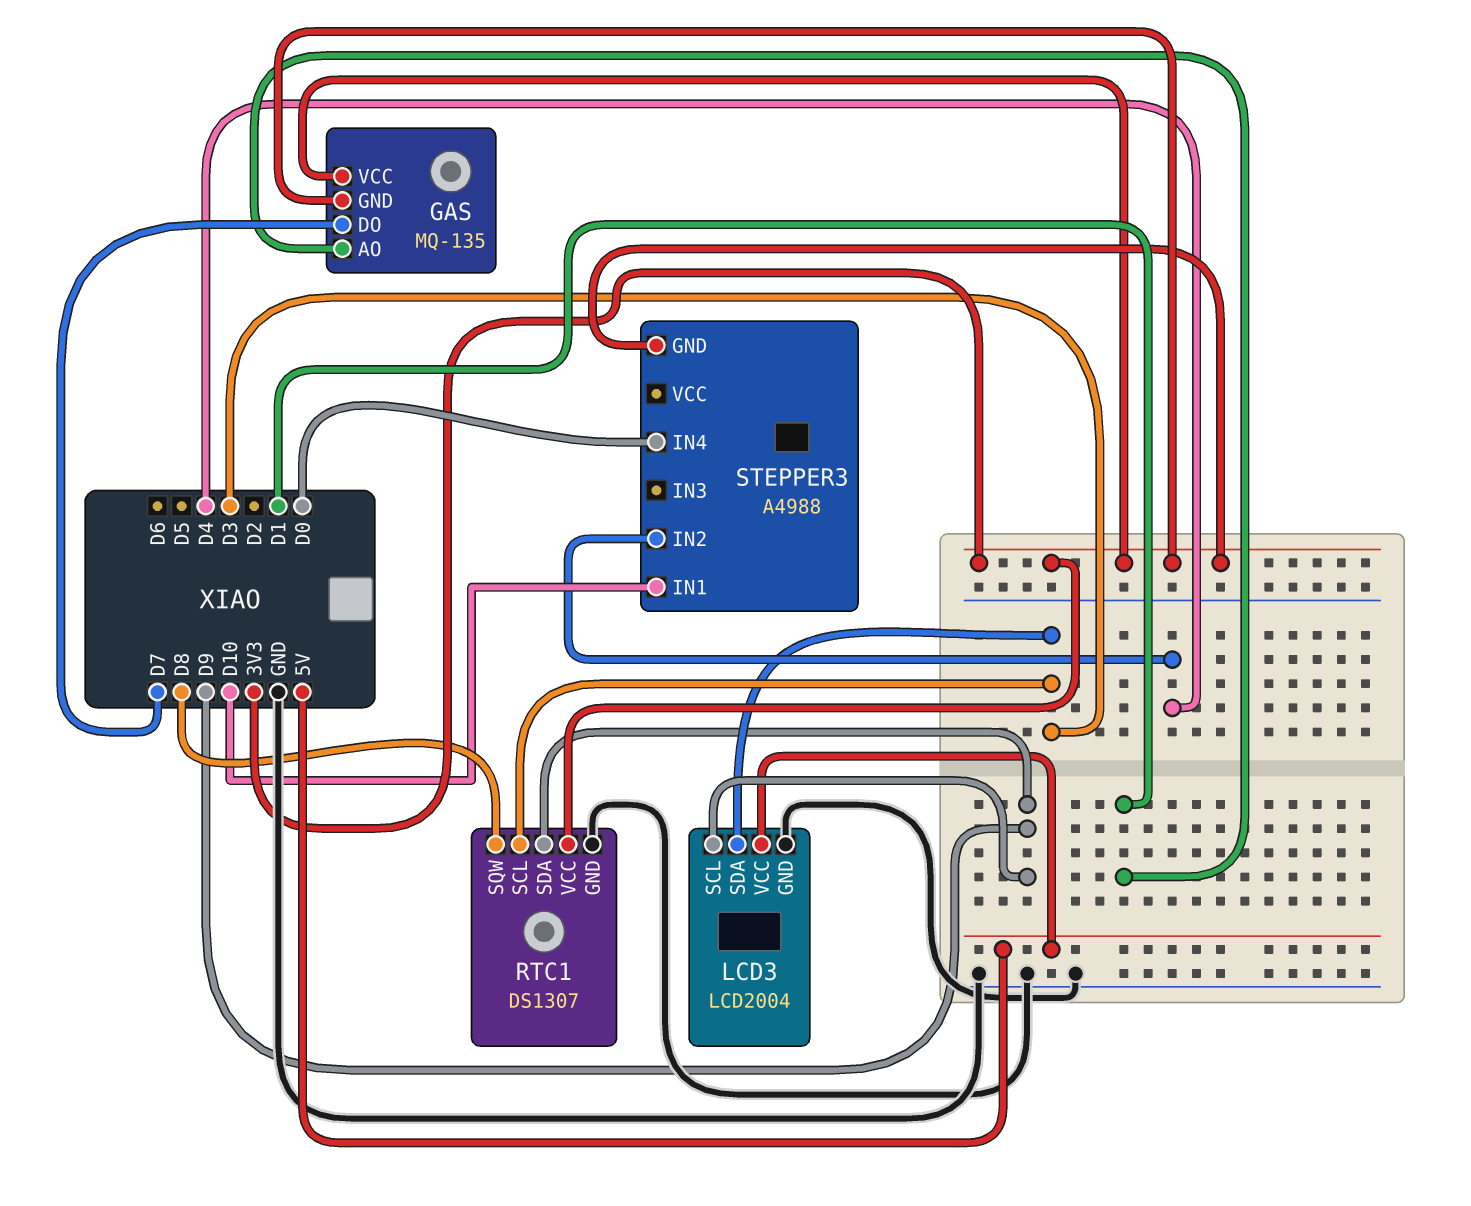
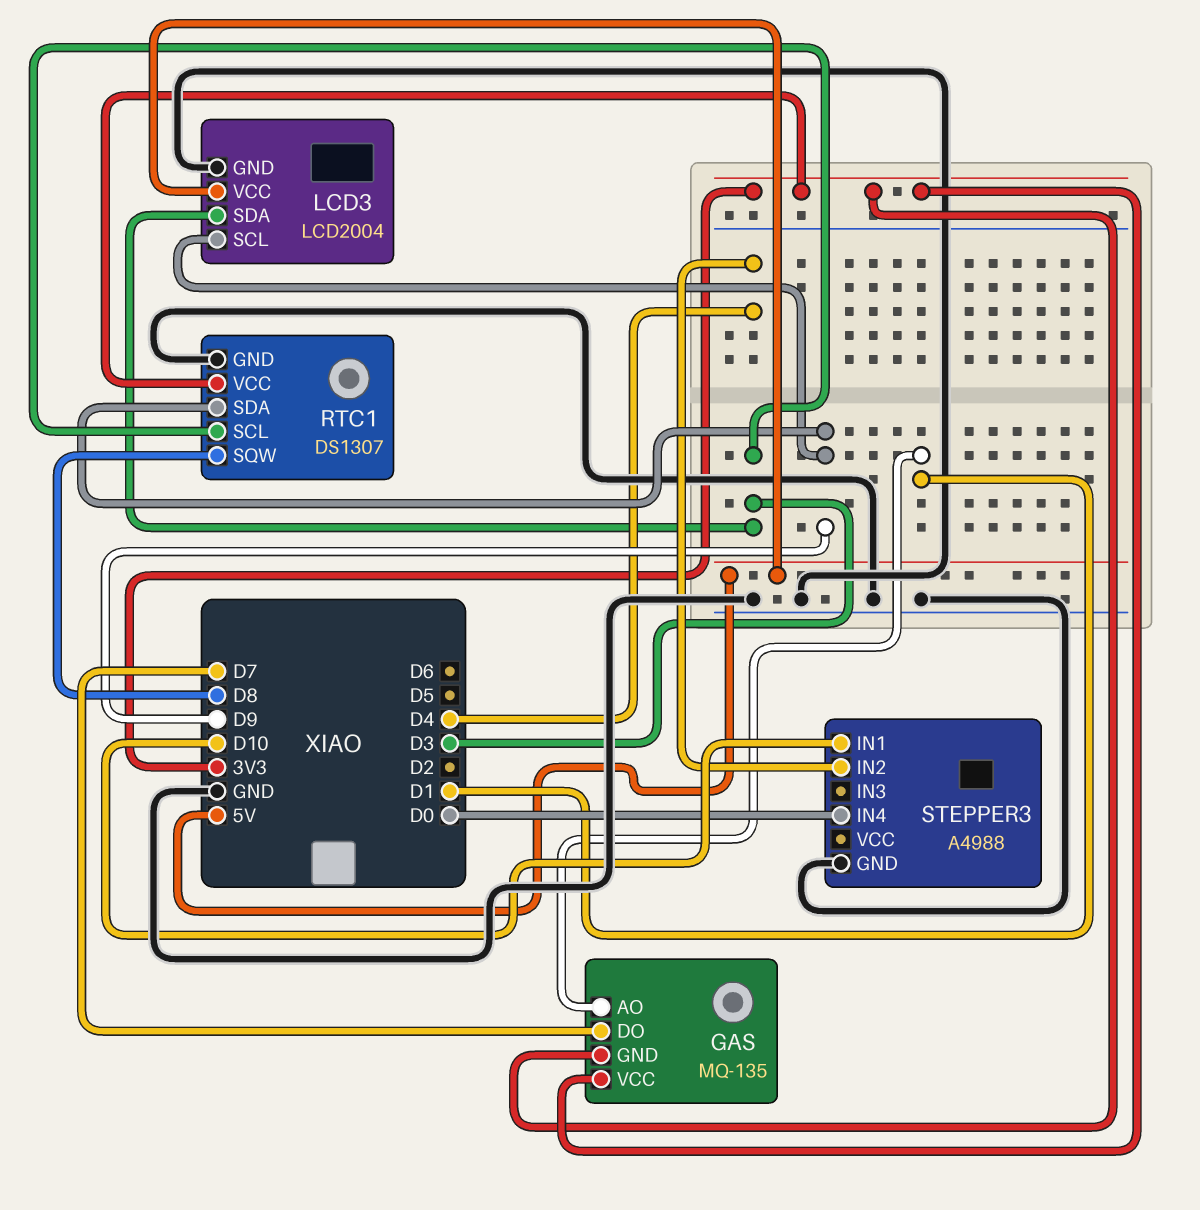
STEPPER3 pin GND: 3V3 -> GND

